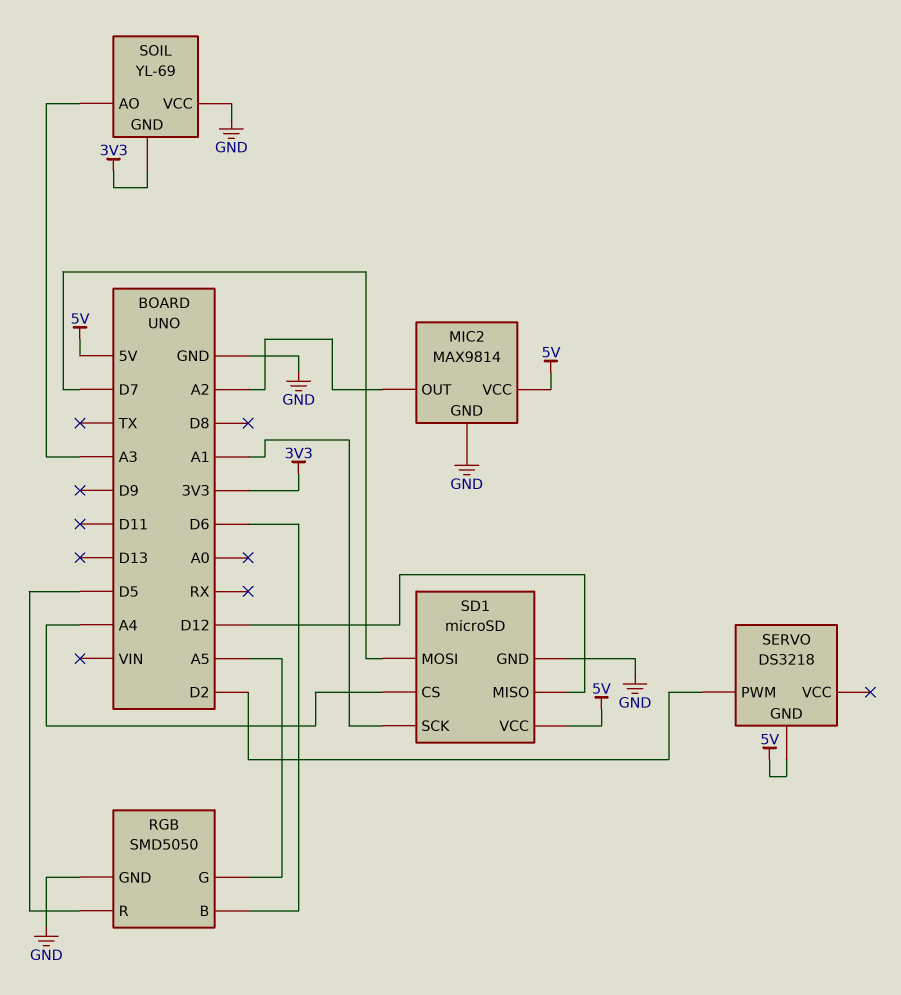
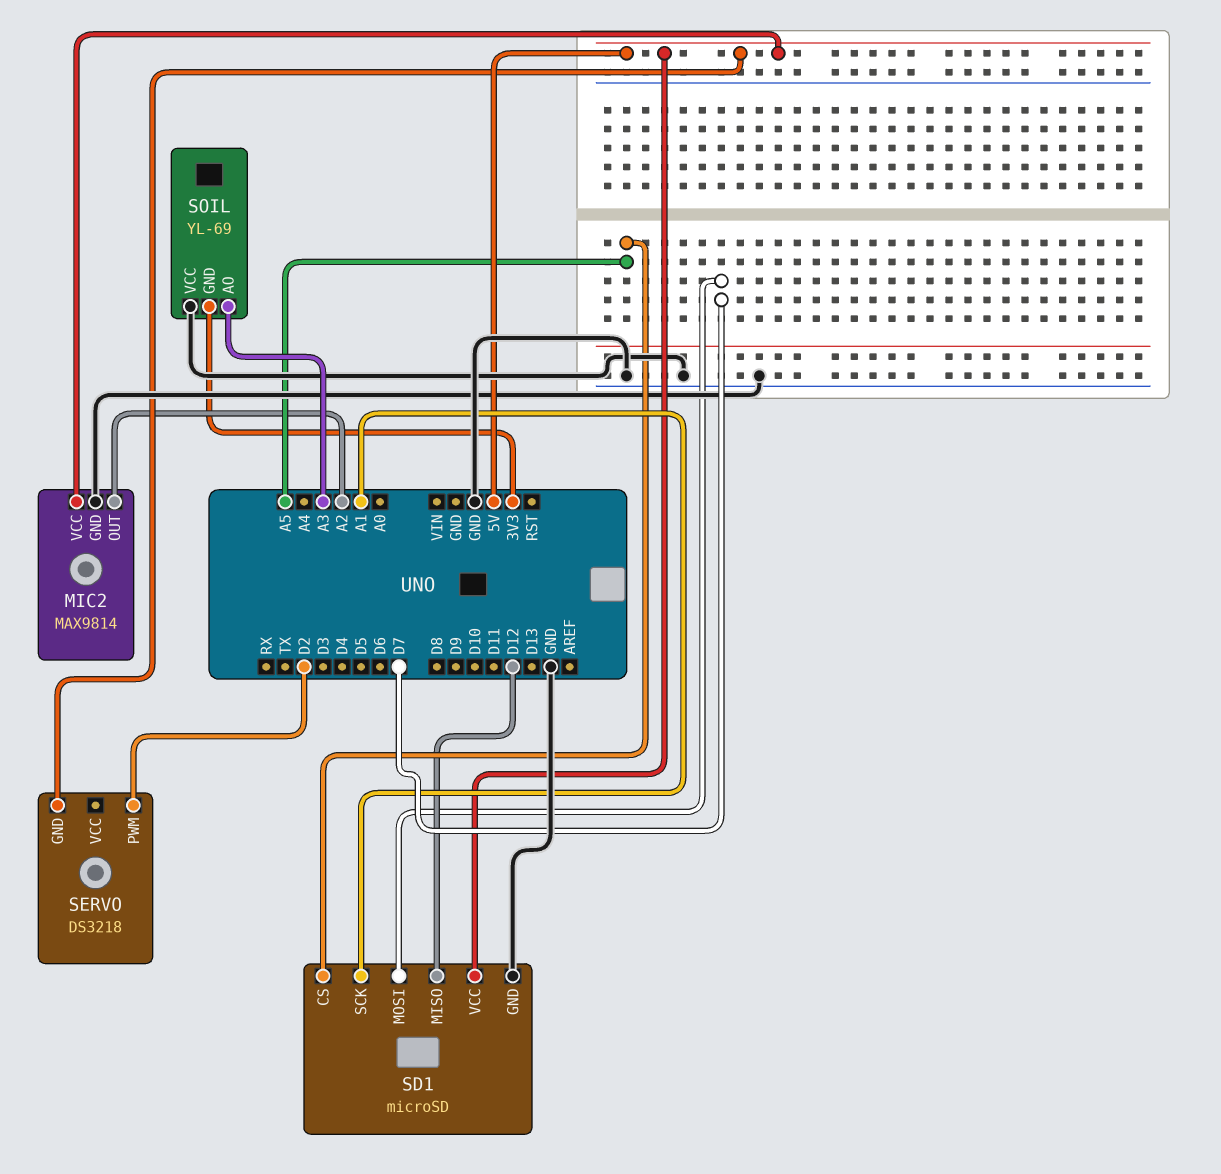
RGB: SMD5050 -> none
RGB pin B: D6 -> none
RGB pin G: A5 -> none
RGB pin GND: GND -> none
RGB pin R: D5 -> none
SD1 pin CS: A4 -> A5

